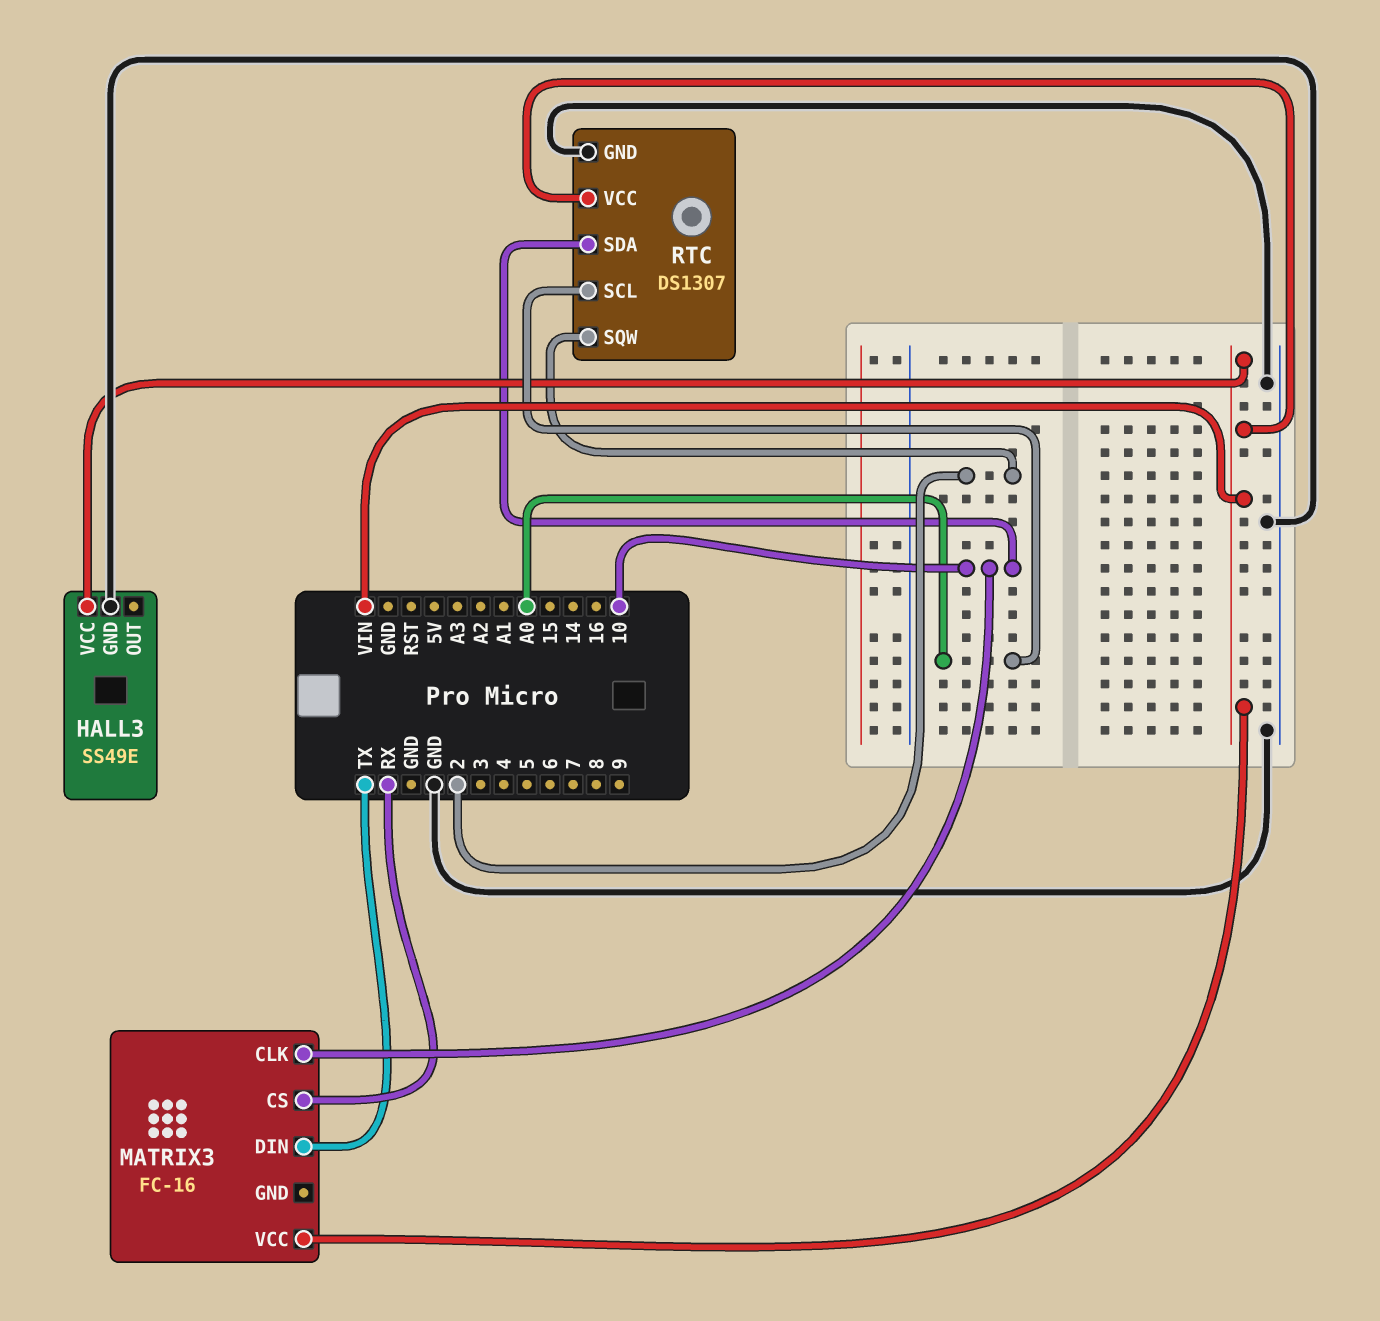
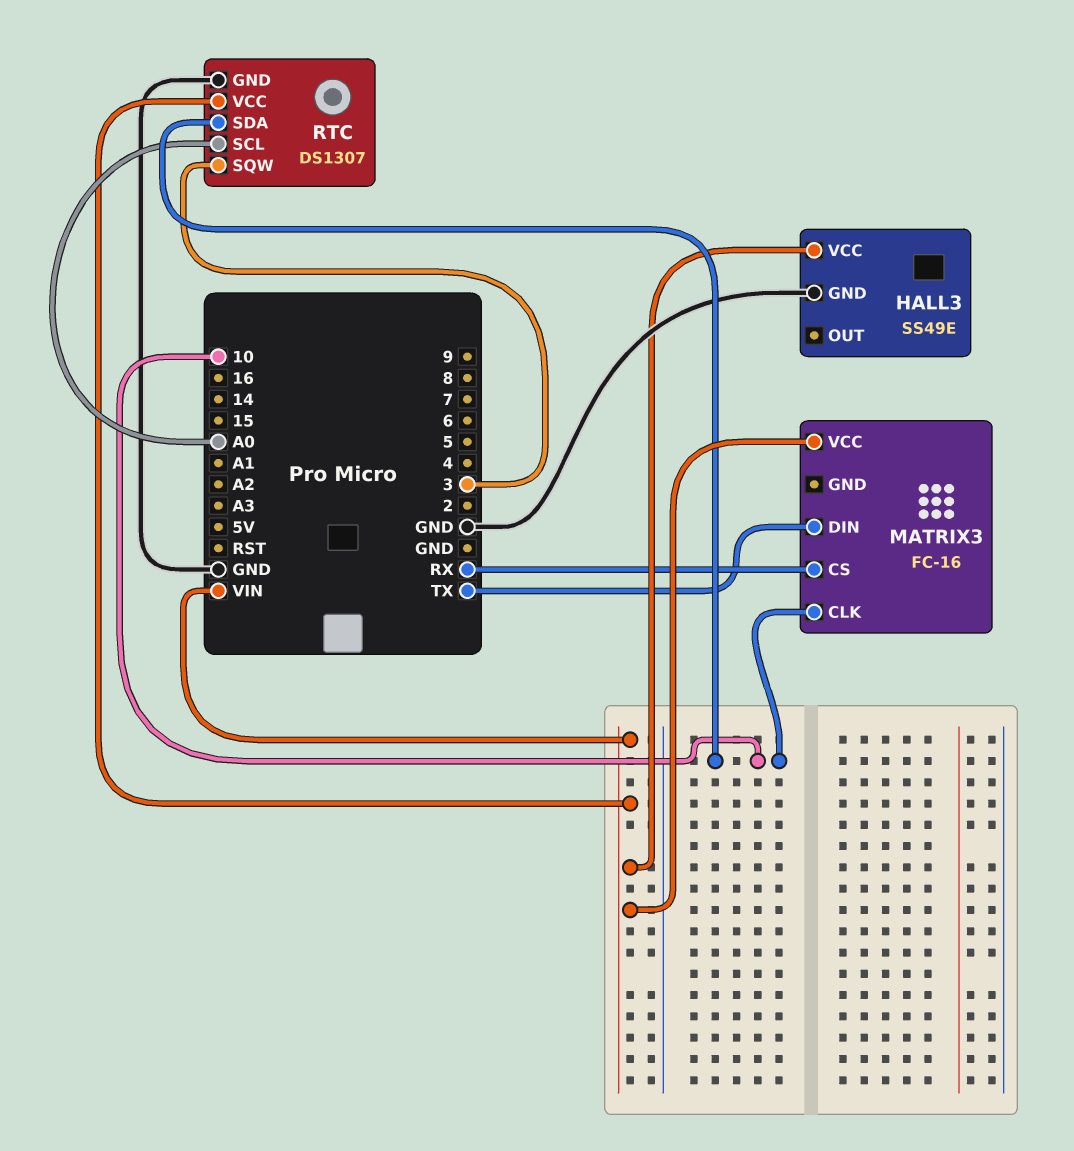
RTC pin SQW: 2 -> 3

